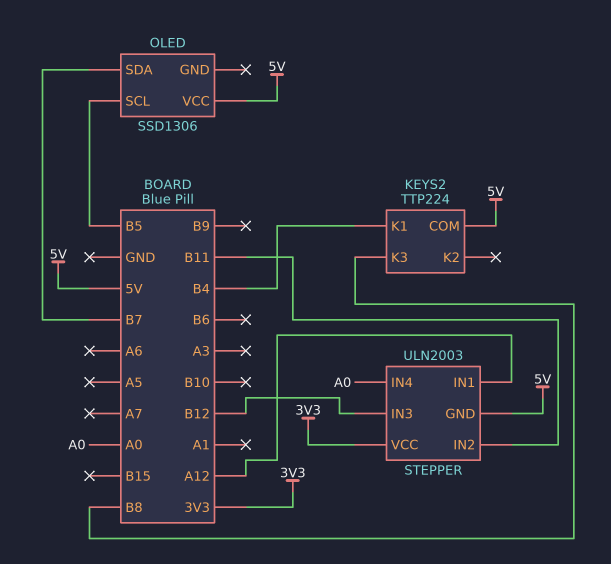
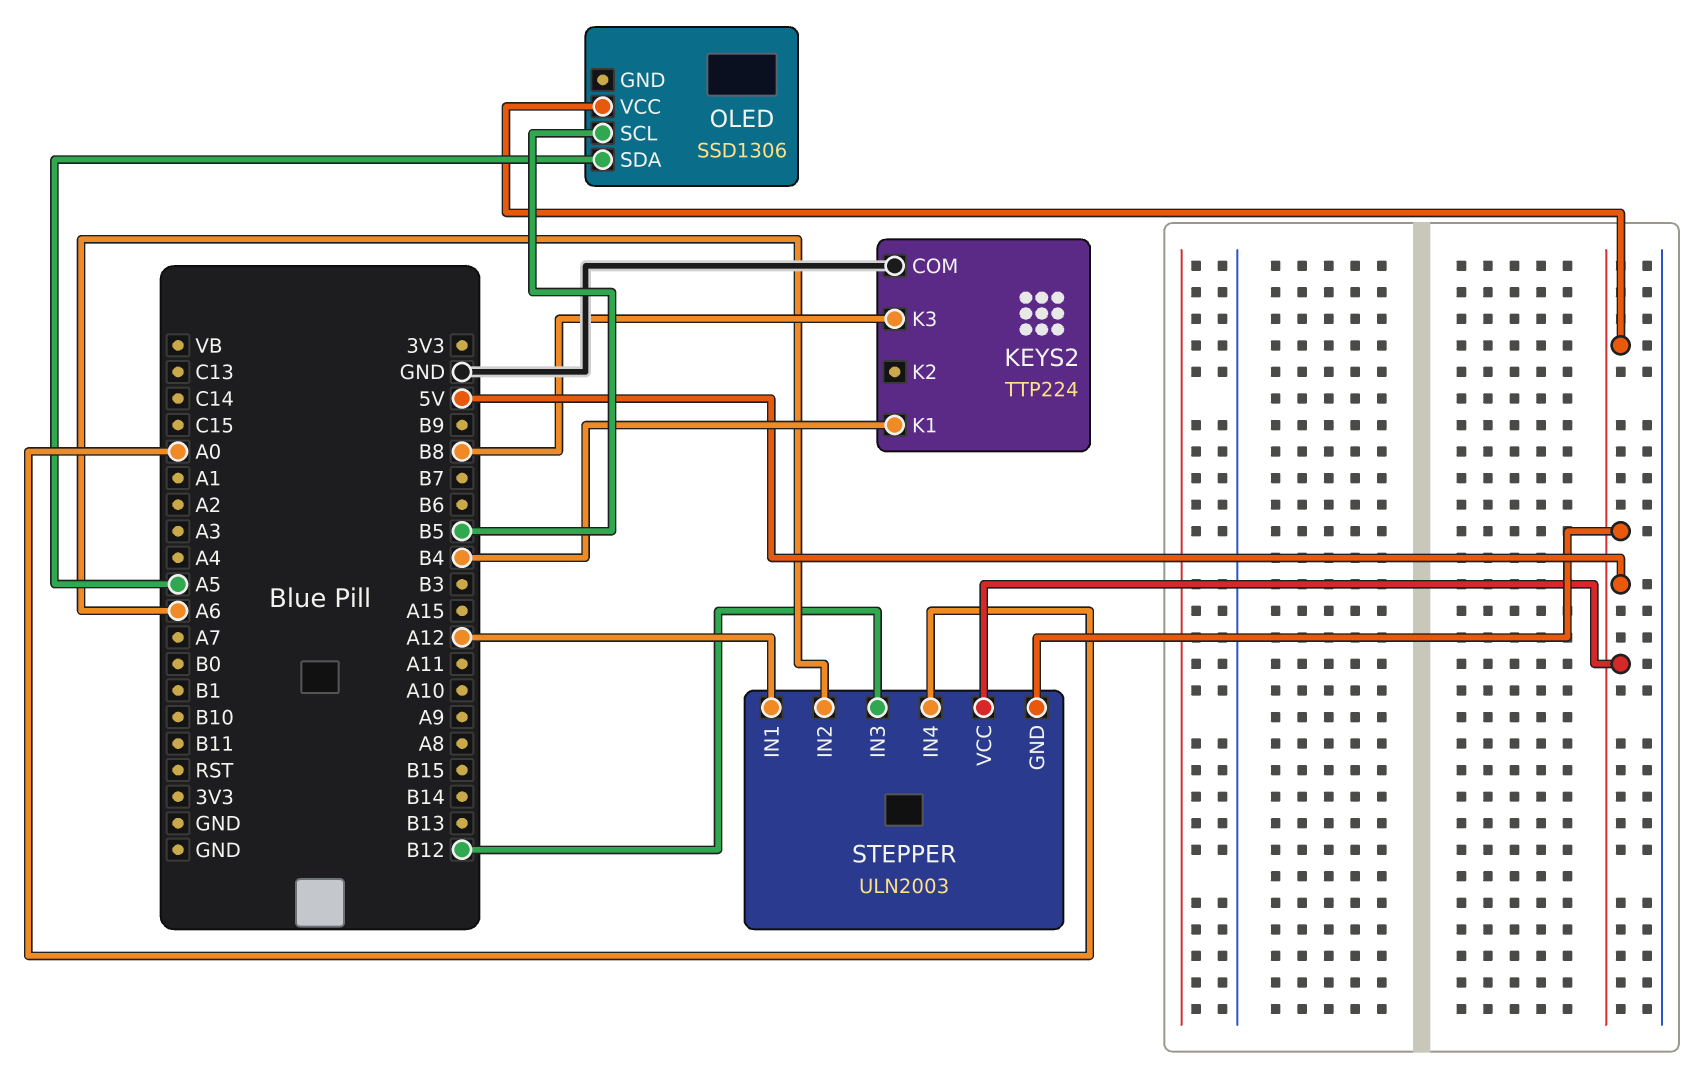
KEYS2 pin COM: 5V -> GND
OLED pin SDA: B7 -> A5
STEPPER pin IN2: B11 -> A6
STEPPER pin VCC: 3V3 -> 5V

